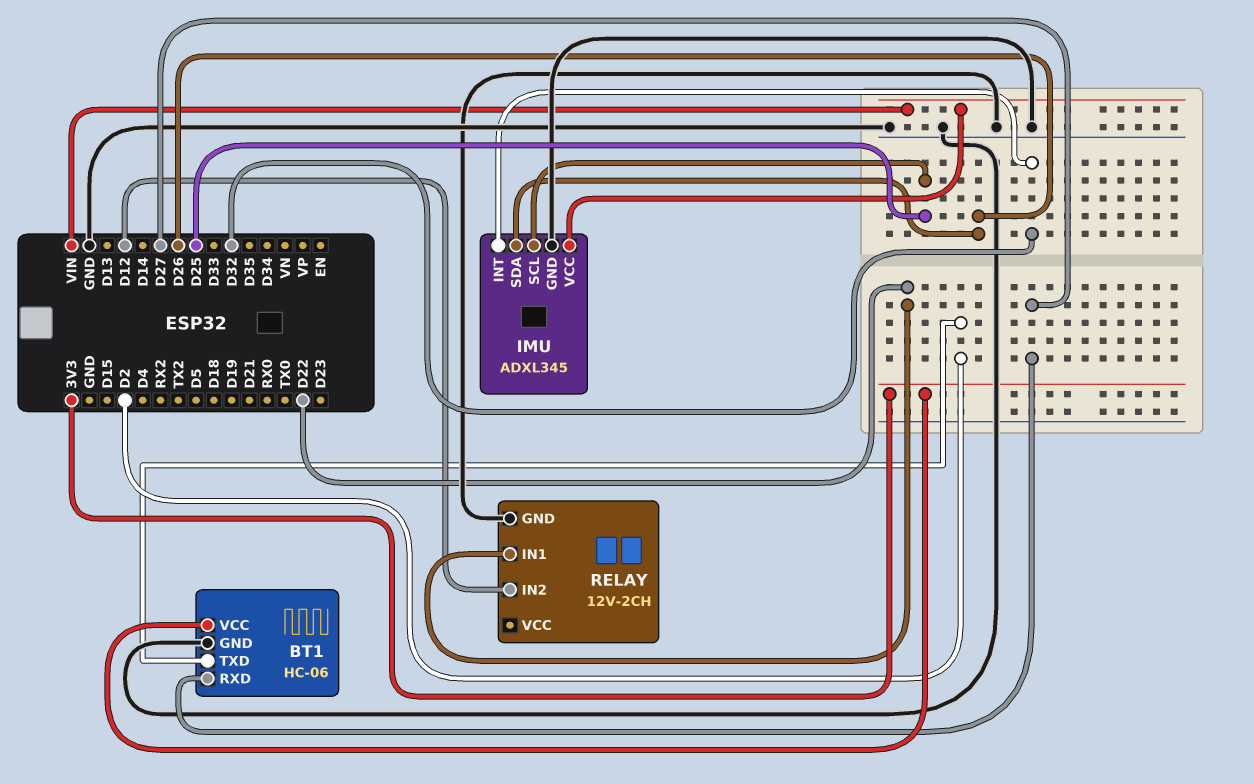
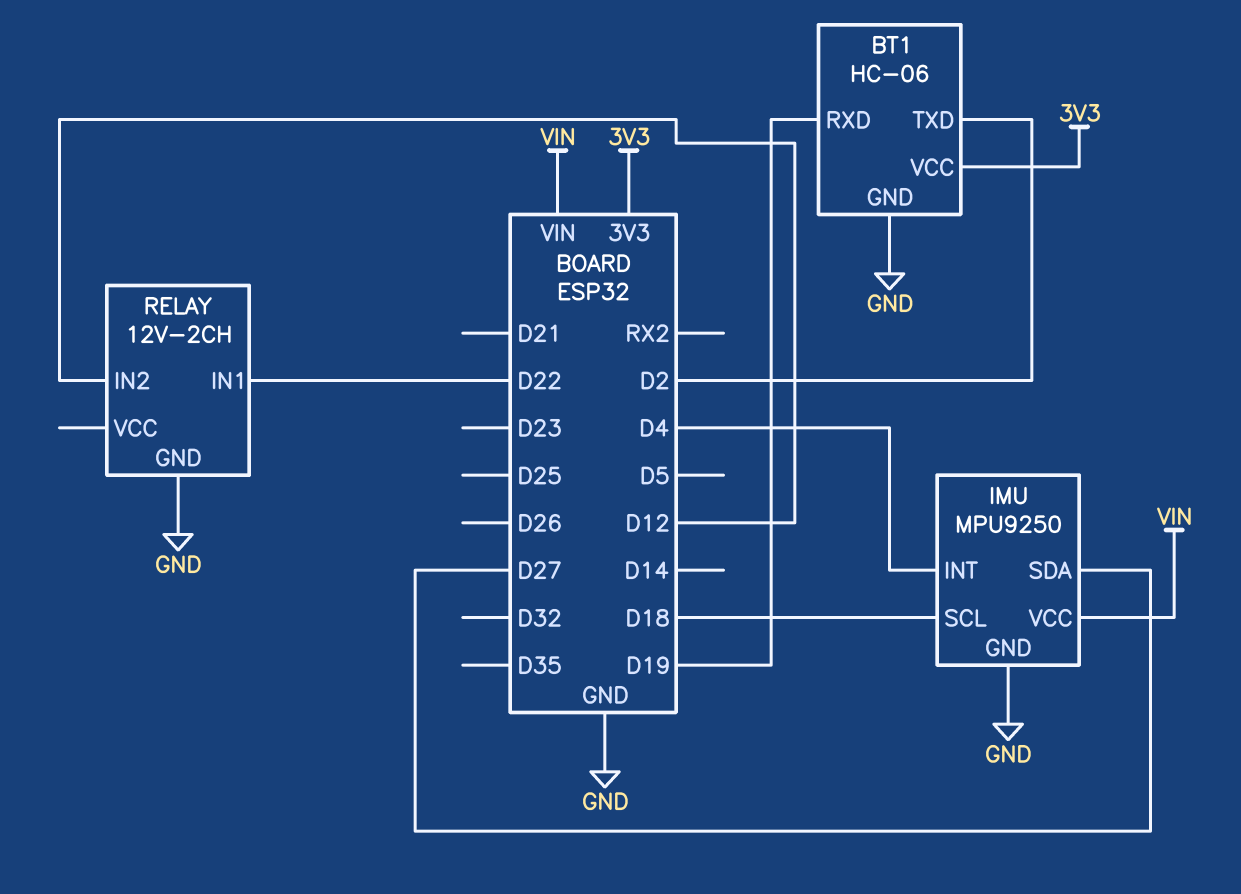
BT1 pin RXD: D27 -> D19
IMU: ADXL345 -> MPU9250
IMU pin INT: D32 -> D4
IMU pin SCL: D25 -> D18
IMU pin SDA: D26 -> D27

